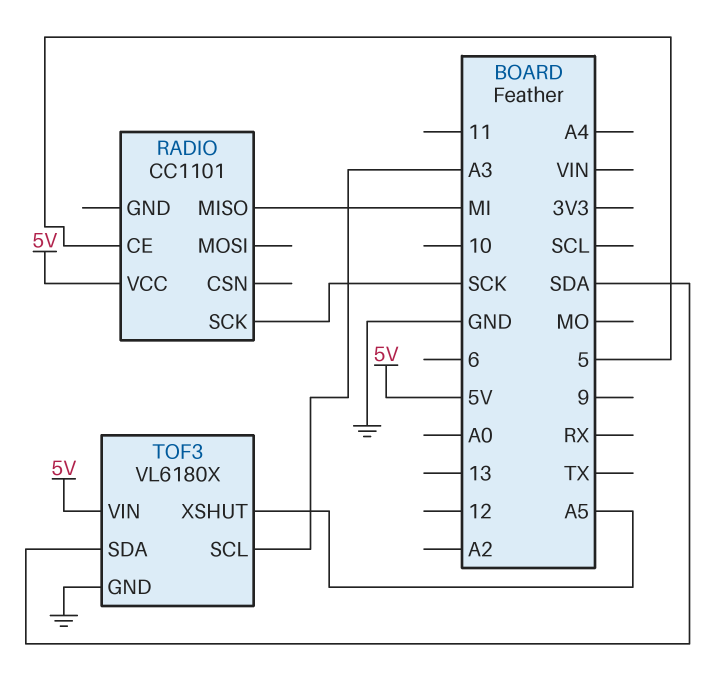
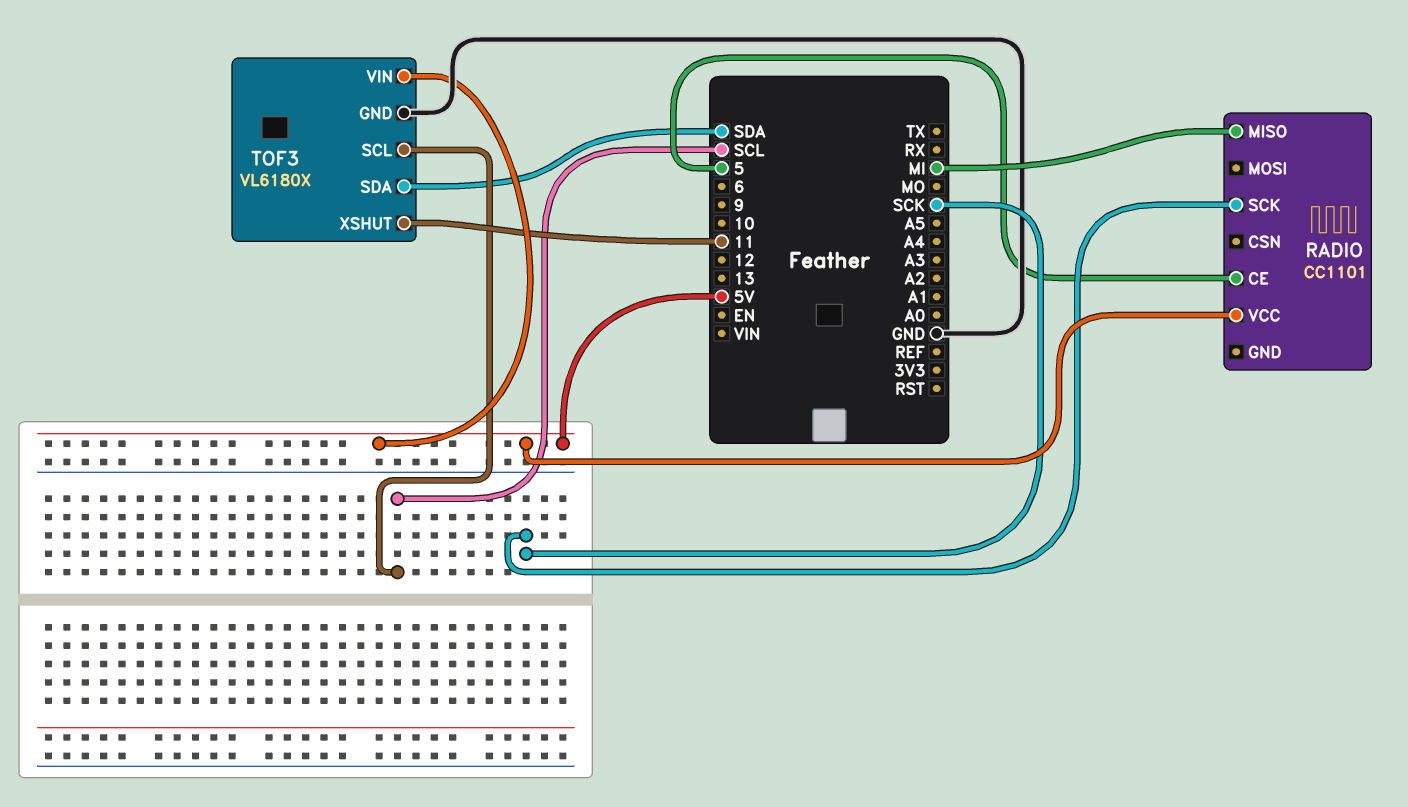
TOF3 pin SCL: A3 -> SCL
TOF3 pin XSHUT: A5 -> 11

